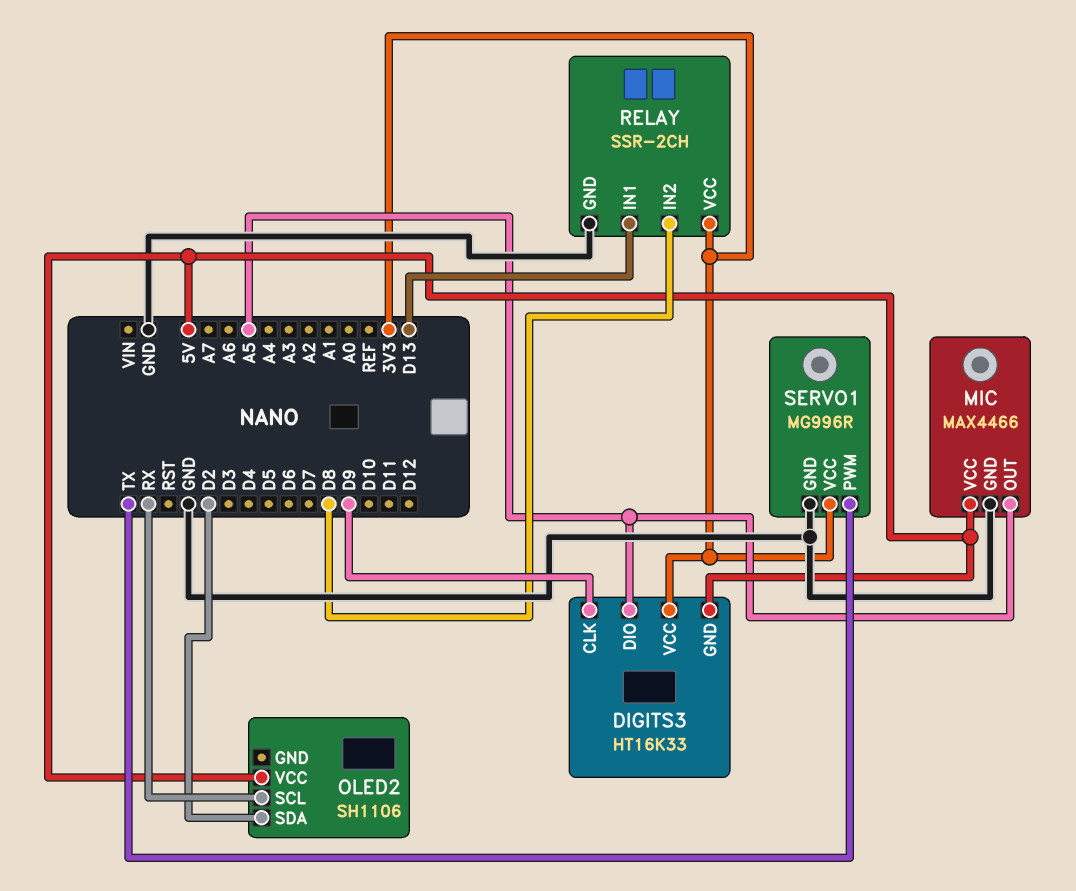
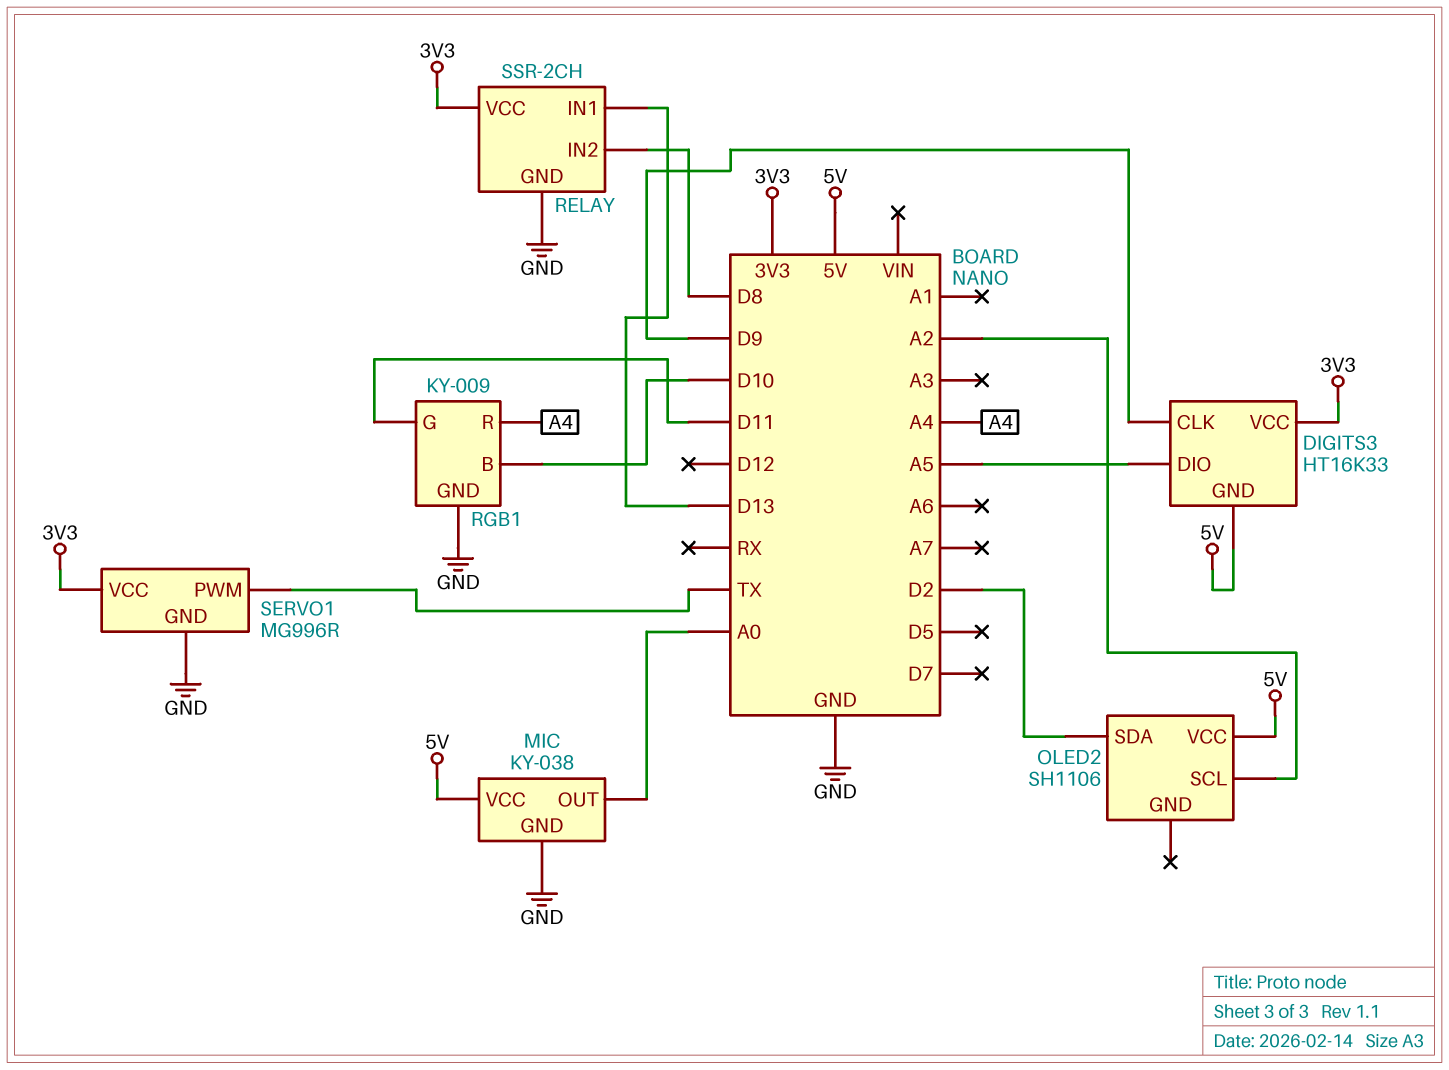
MIC: MAX4466 -> KY-038
MIC pin OUT: A5 -> A0
OLED2 pin SCL: RX -> A2
RGB1: none -> KY-009
RGB1 pin B: none -> D10
RGB1 pin G: none -> D11
RGB1 pin GND: none -> GND
RGB1 pin R: none -> A4

